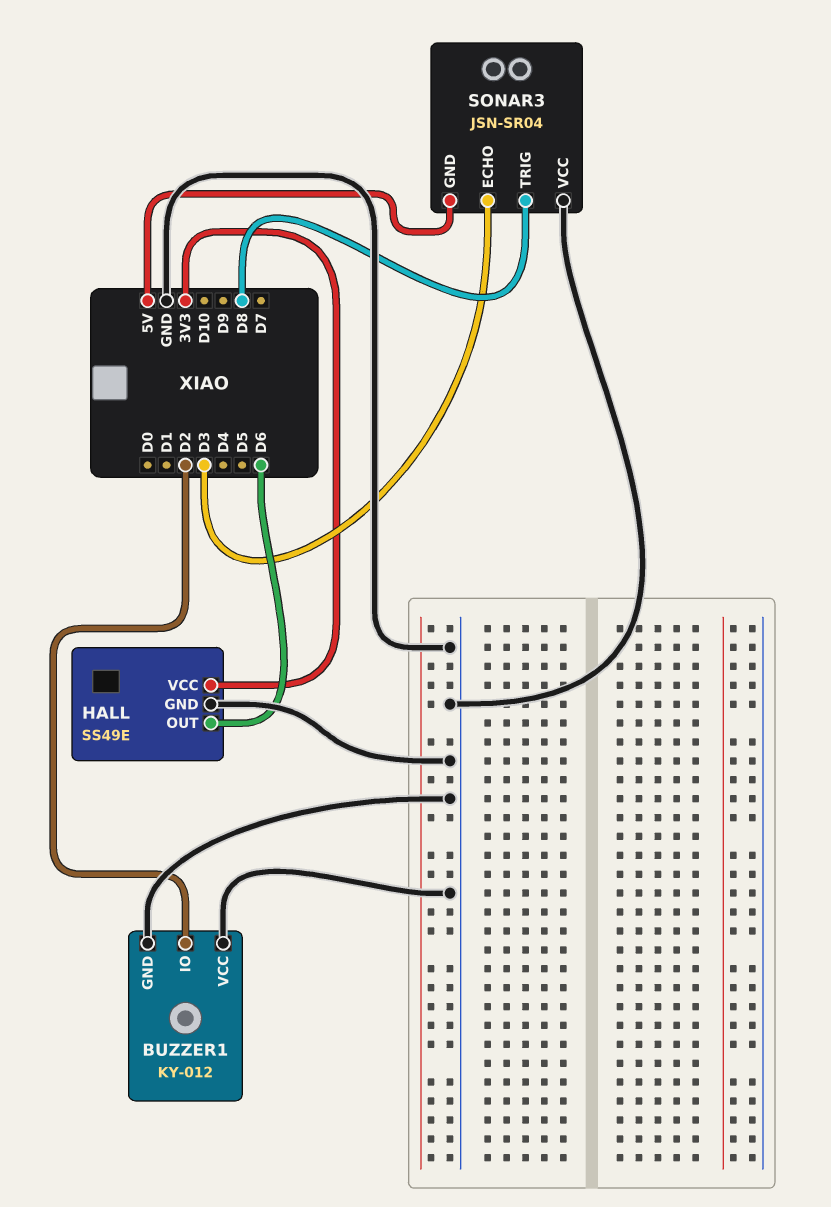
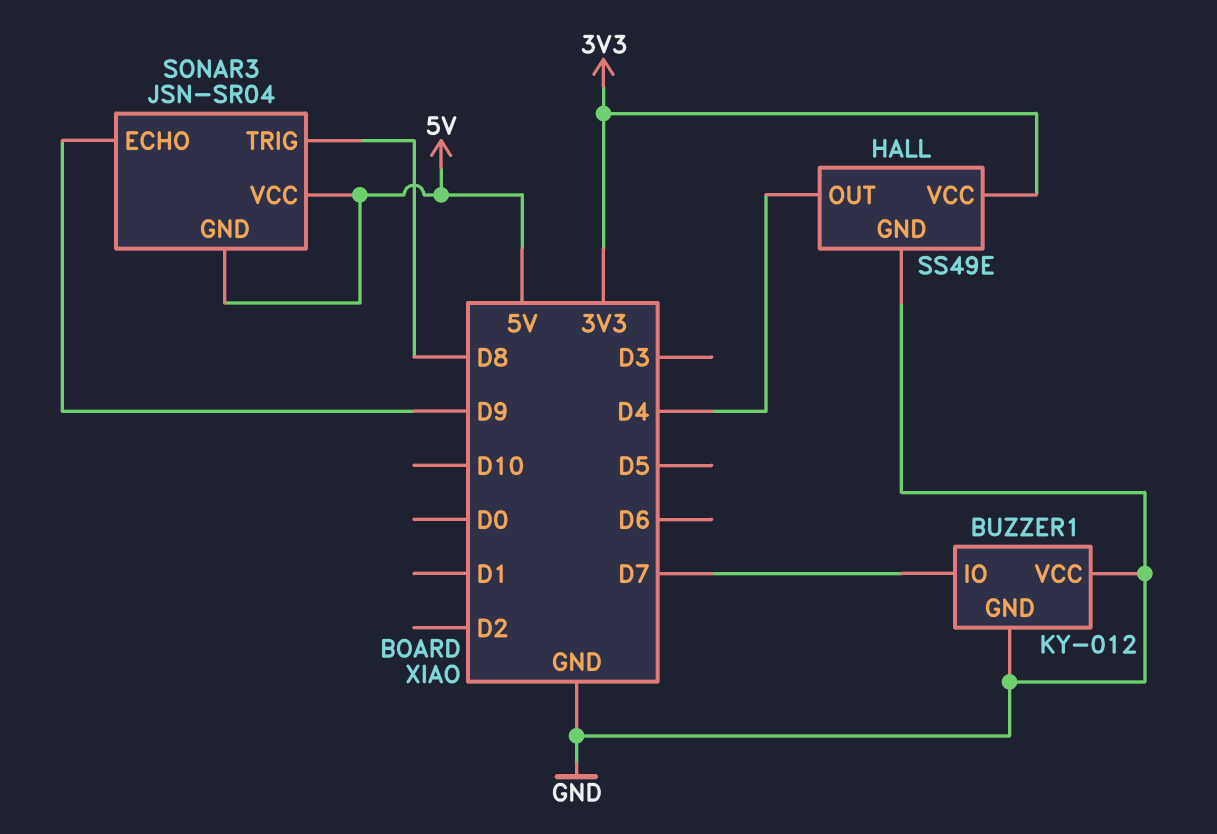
BUZZER1 pin IO: D2 -> D7
HALL pin OUT: D6 -> D4
SONAR3 pin ECHO: D3 -> D9
SONAR3 pin VCC: GND -> 5V

